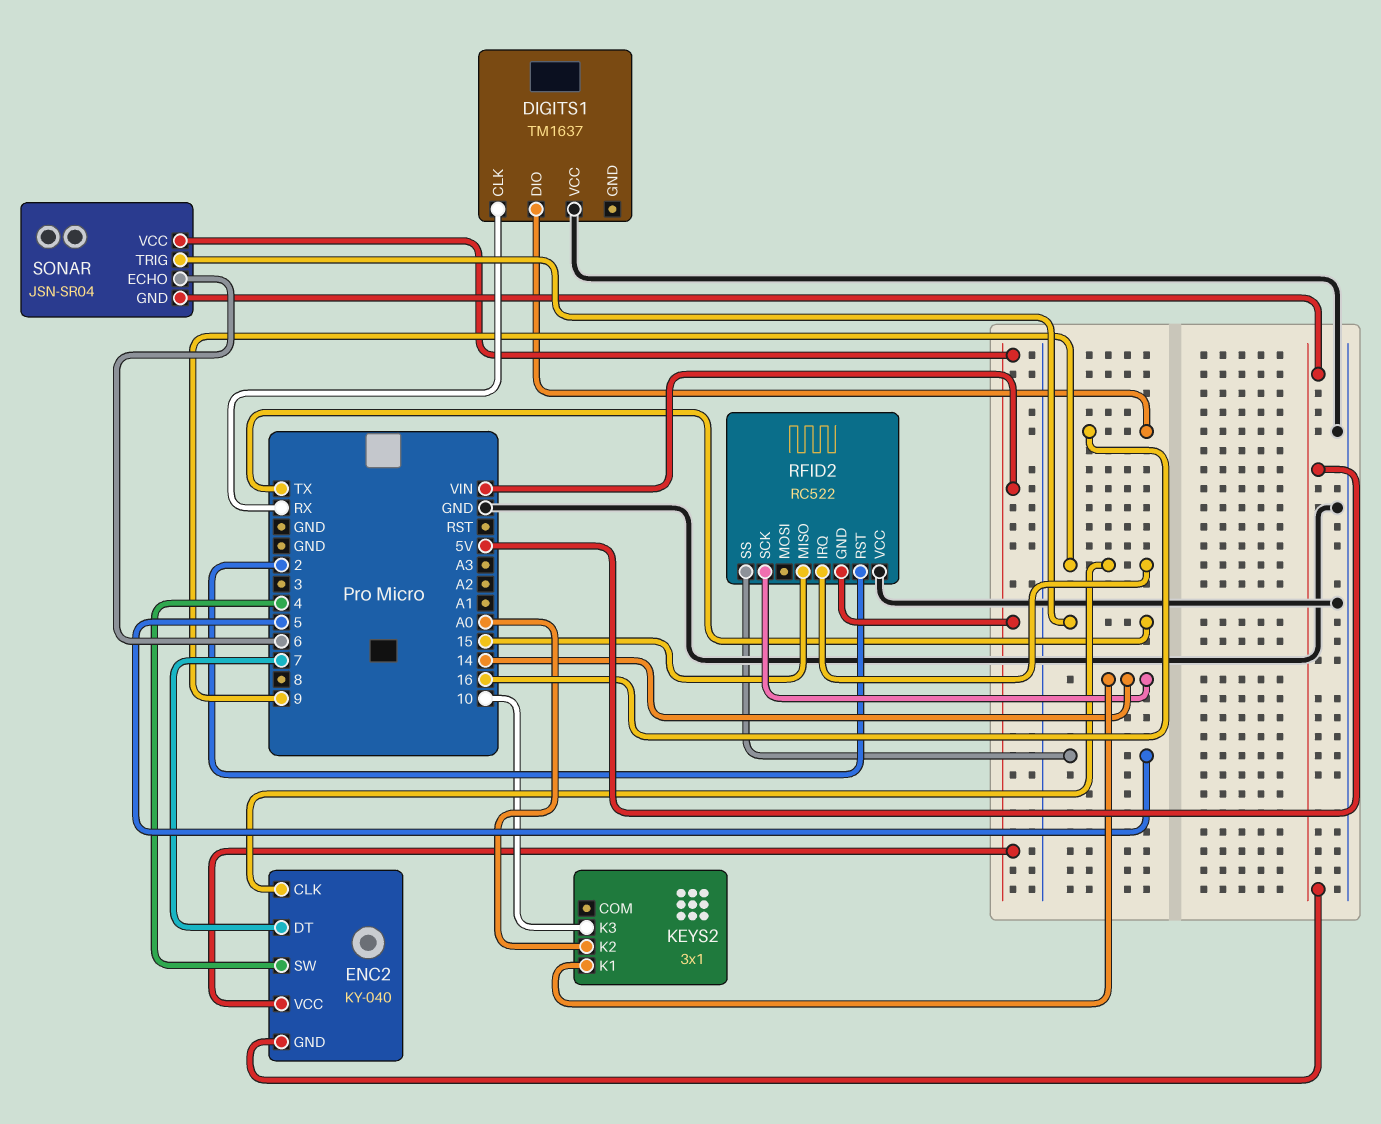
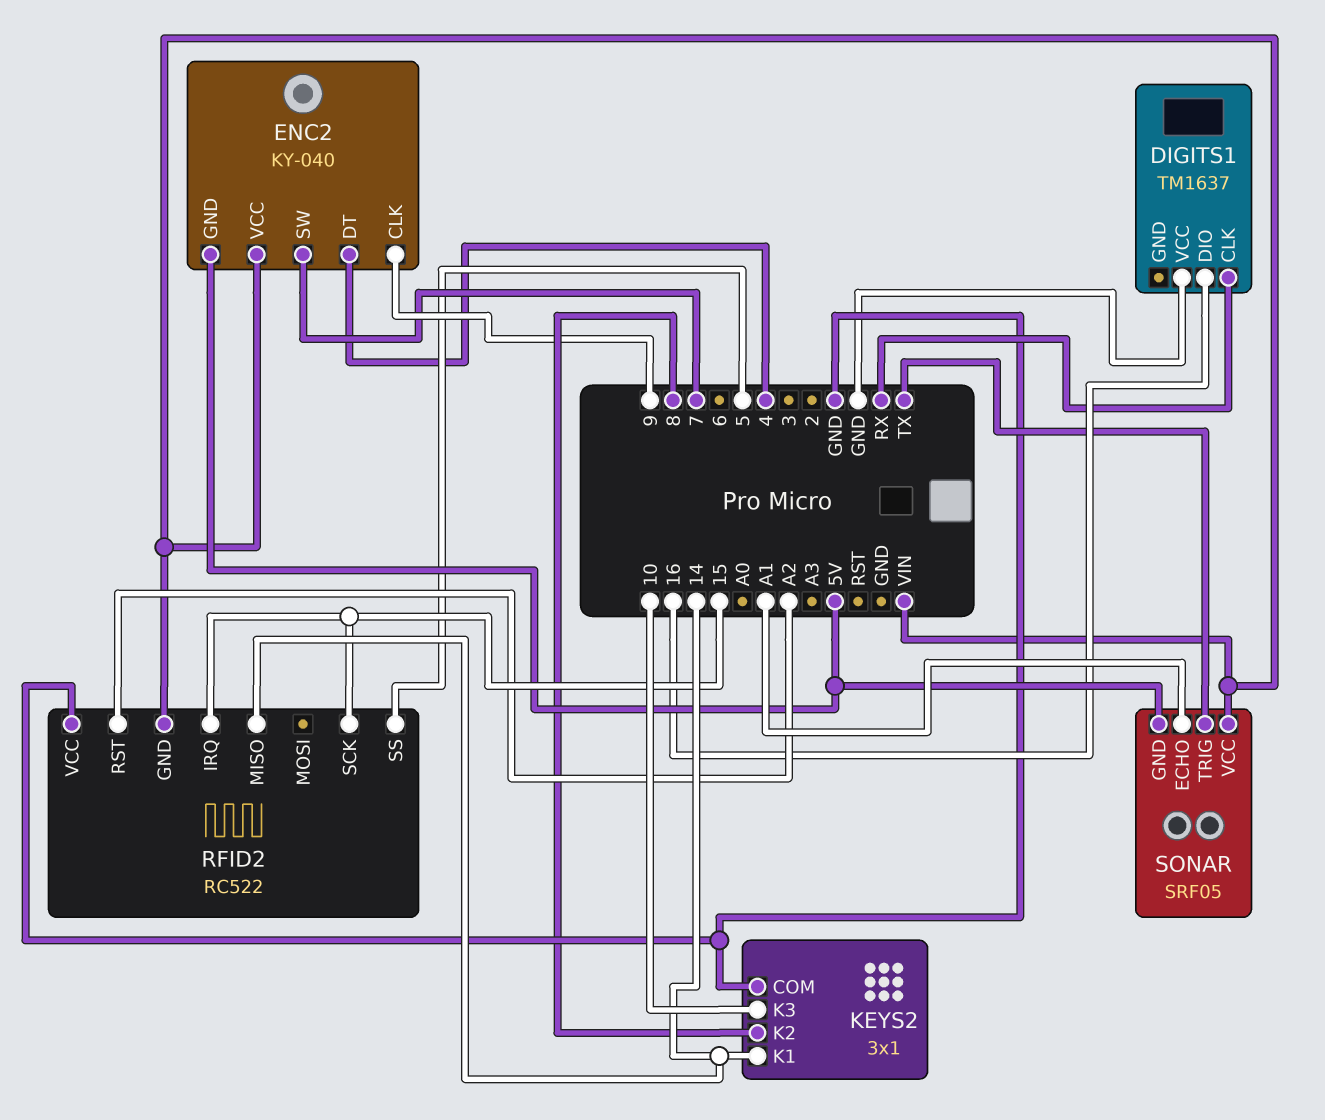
ENC2 pin DT: 7 -> 4
ENC2 pin SW: 4 -> 7
KEYS2 pin COM: none -> GND
KEYS2 pin K2: A0 -> 8
RFID2 pin IRQ: 9 -> 15
RFID2 pin MISO: 15 -> 14
RFID2 pin RST: 2 -> A2
RFID2 pin SCK: 14 -> 15
SONAR: JSN-SR04 -> SRF05
SONAR pin ECHO: 6 -> A1

